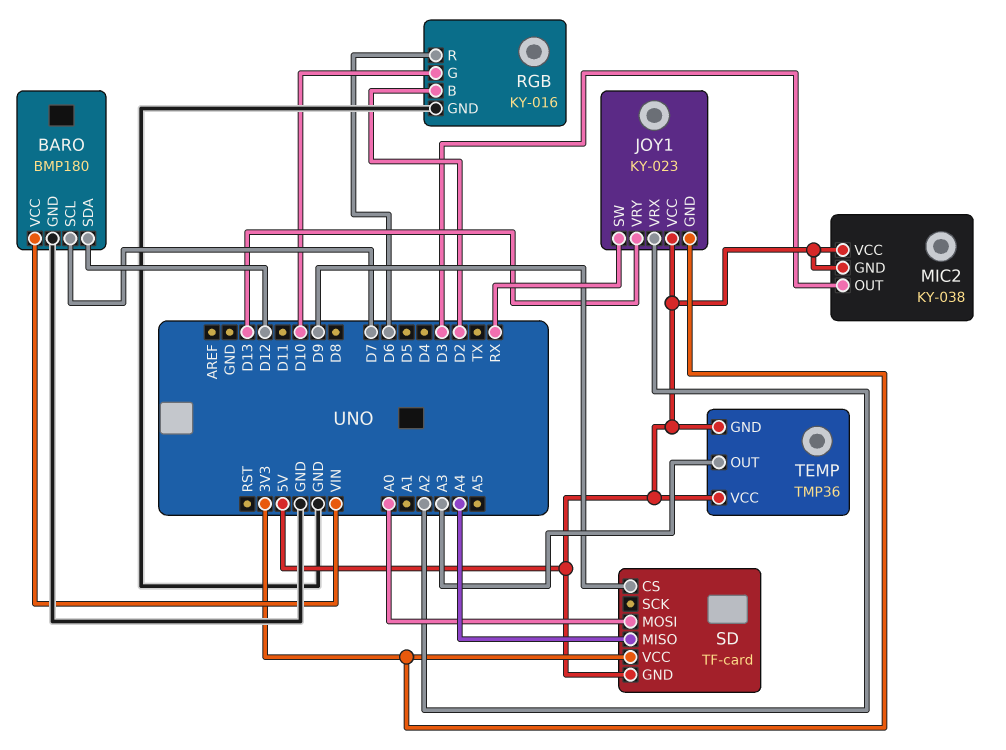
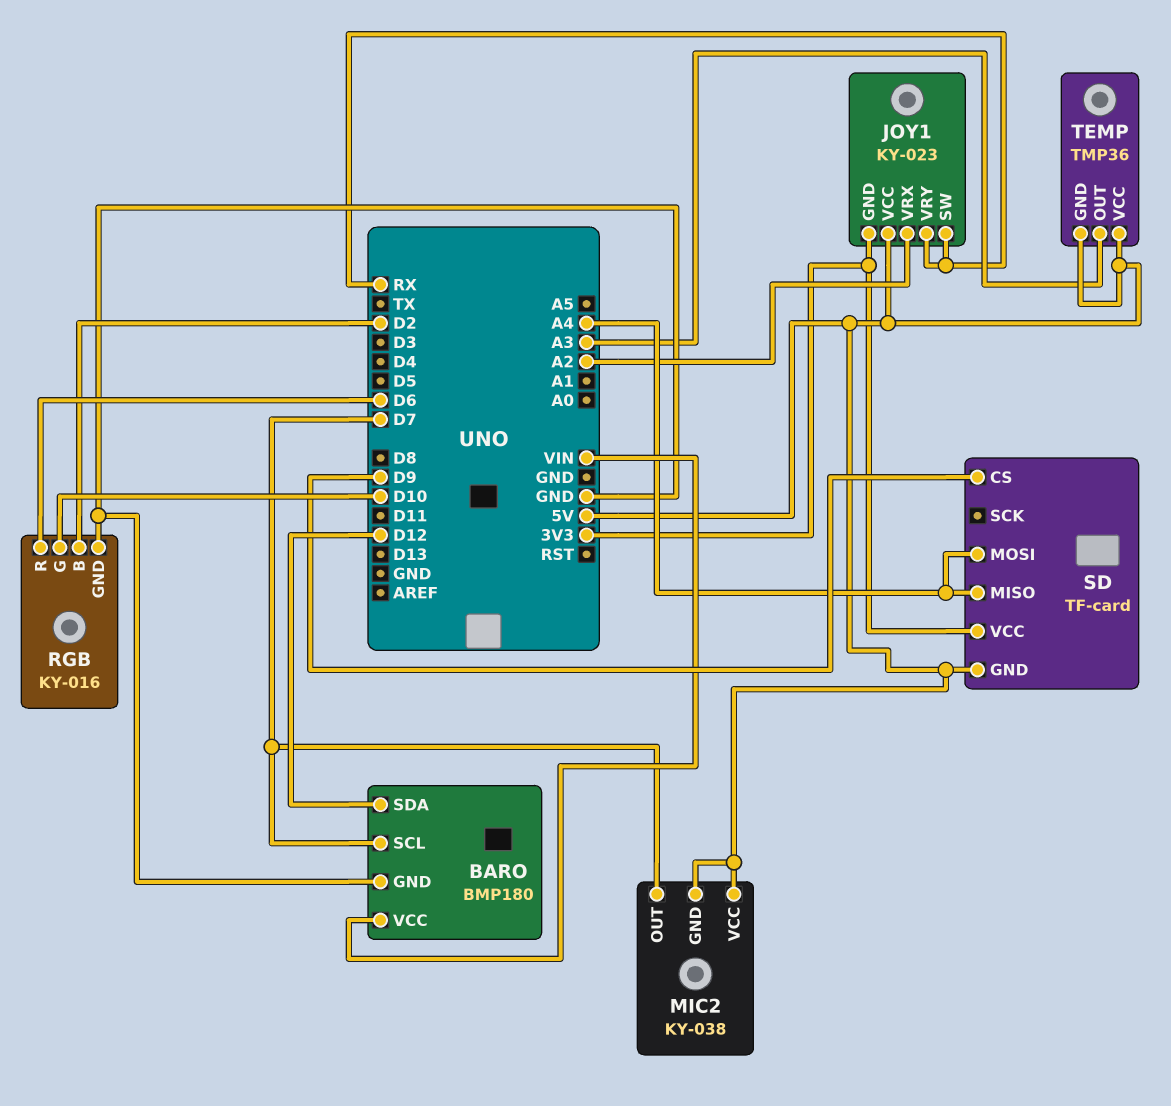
JOY1 pin VRY: D13 -> RX
MIC2 pin OUT: D3 -> D7
SD pin MOSI: A0 -> A4

